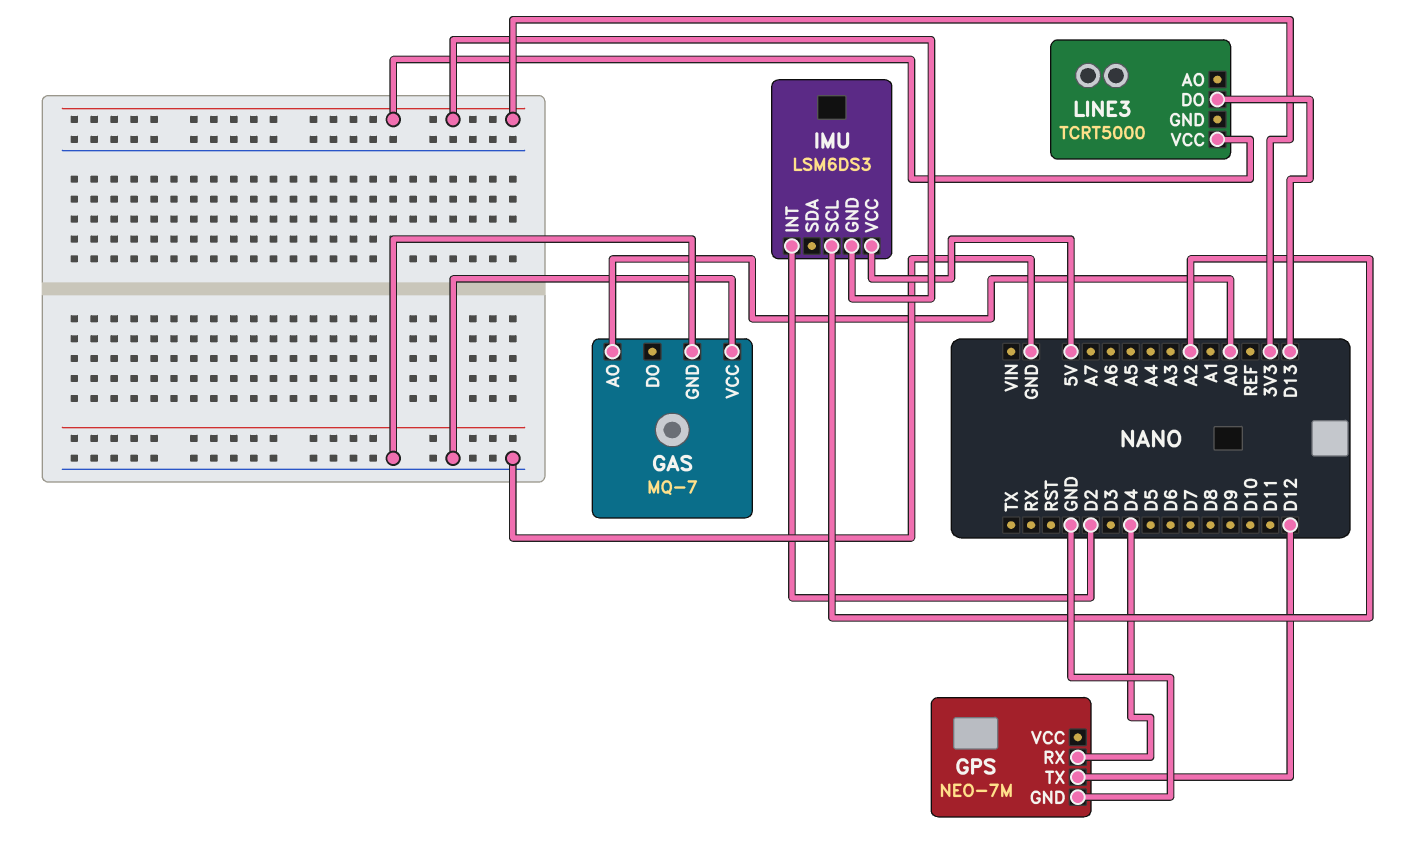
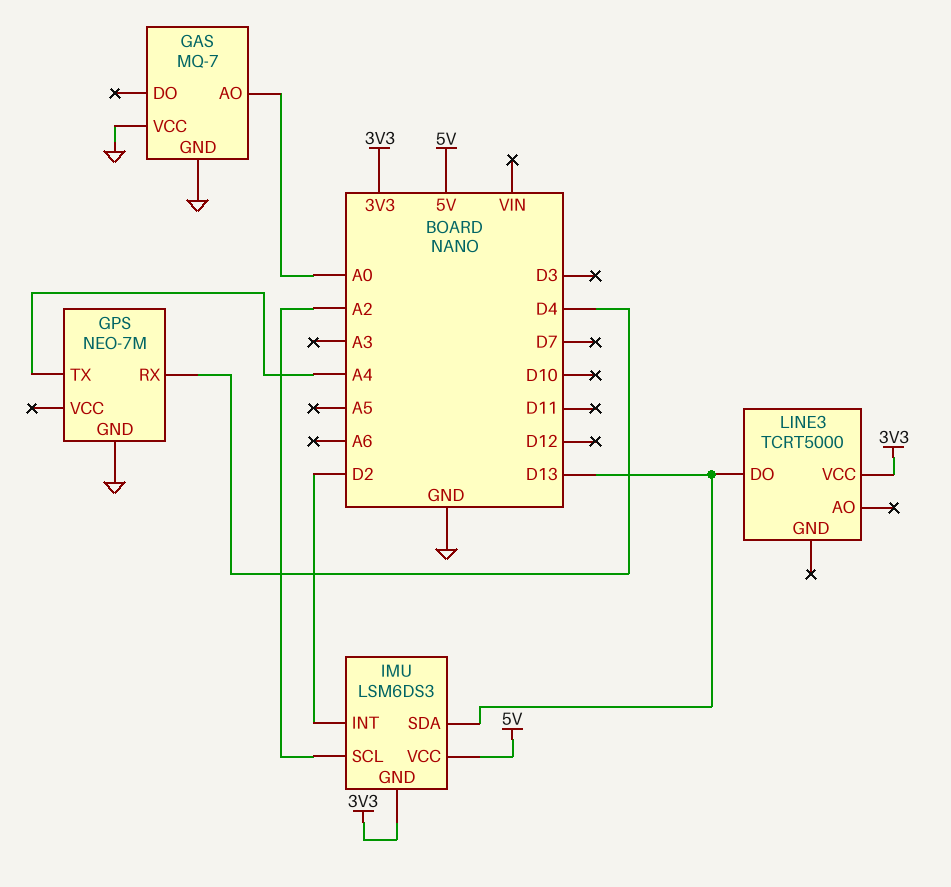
GPS pin TX: D12 -> A4
IMU pin SDA: none -> D13

